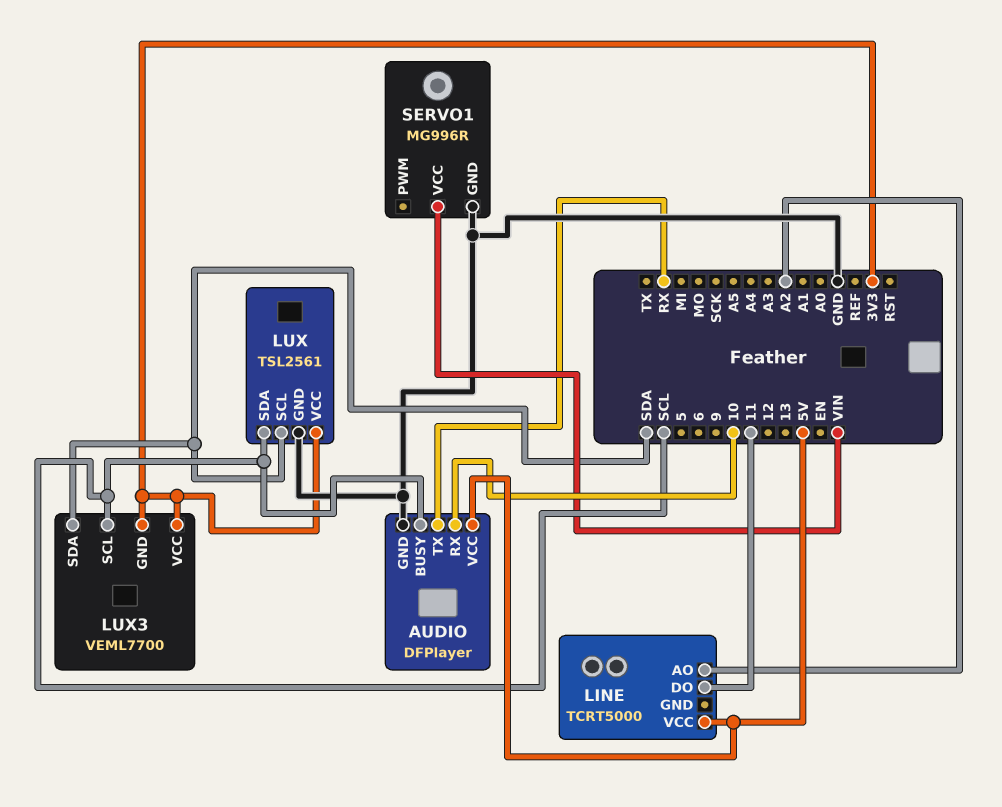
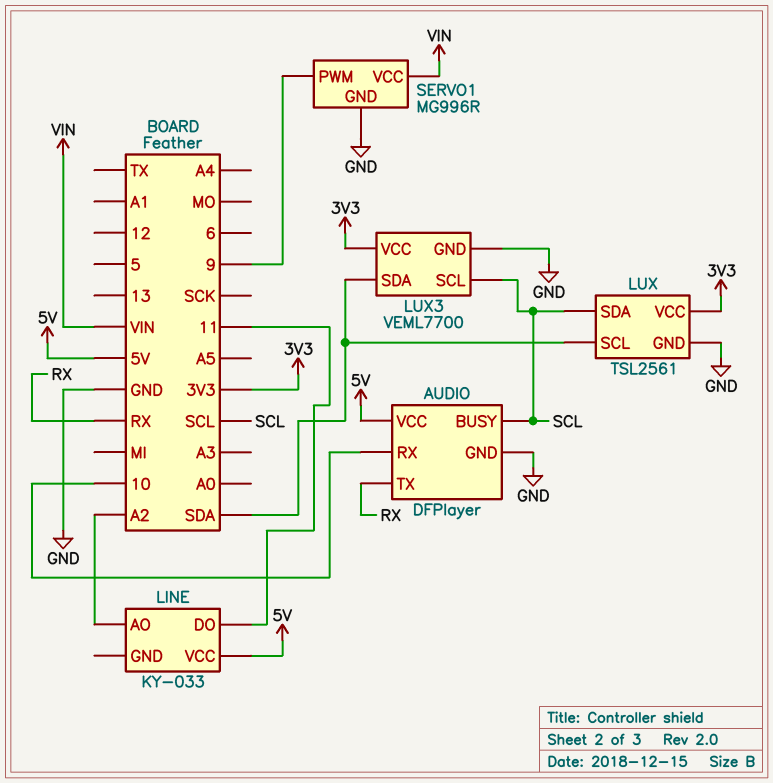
LINE: TCRT5000 -> KY-033
LUX3 pin GND: 3V3 -> GND
SERVO1 pin PWM: none -> 9

